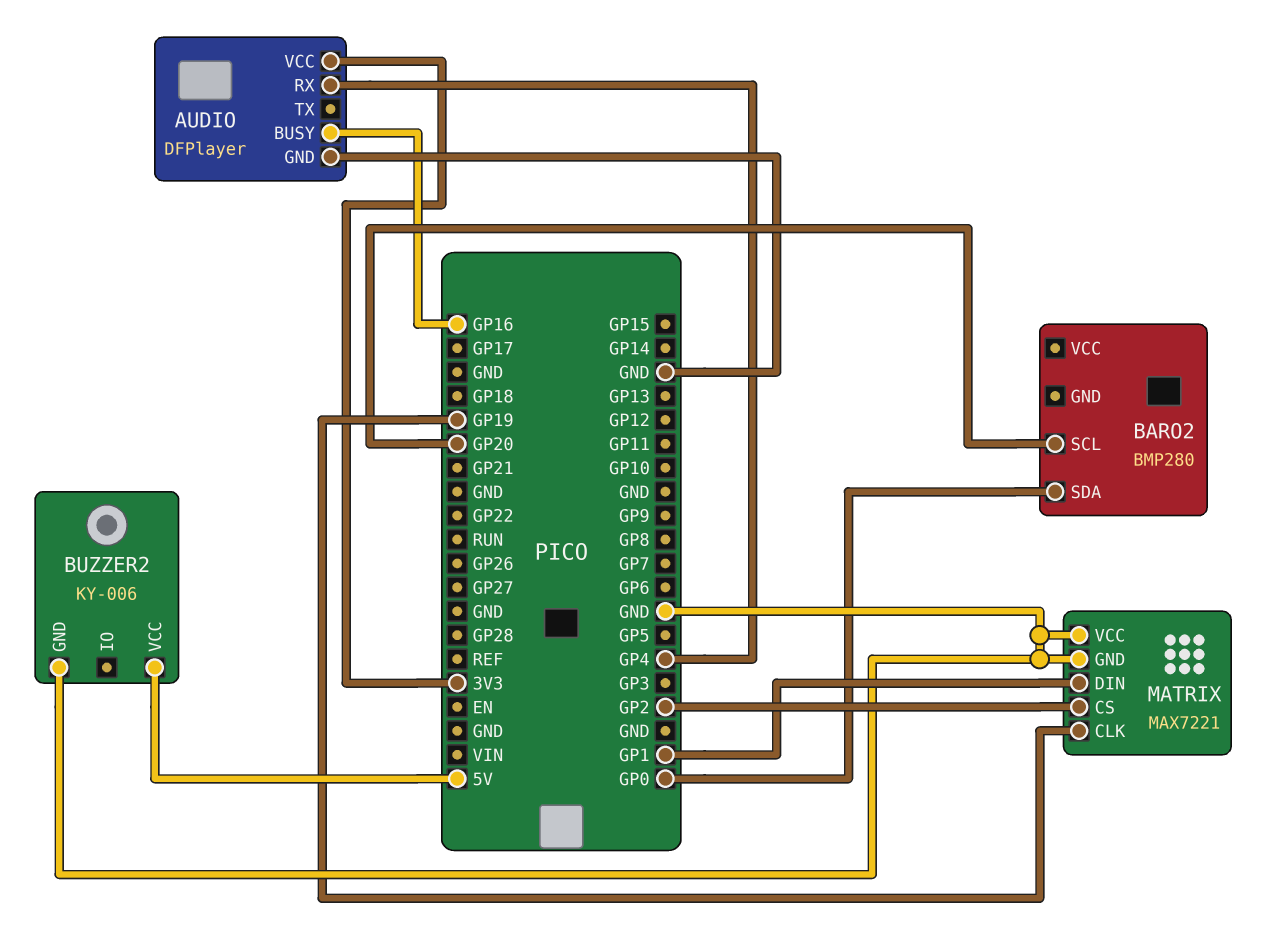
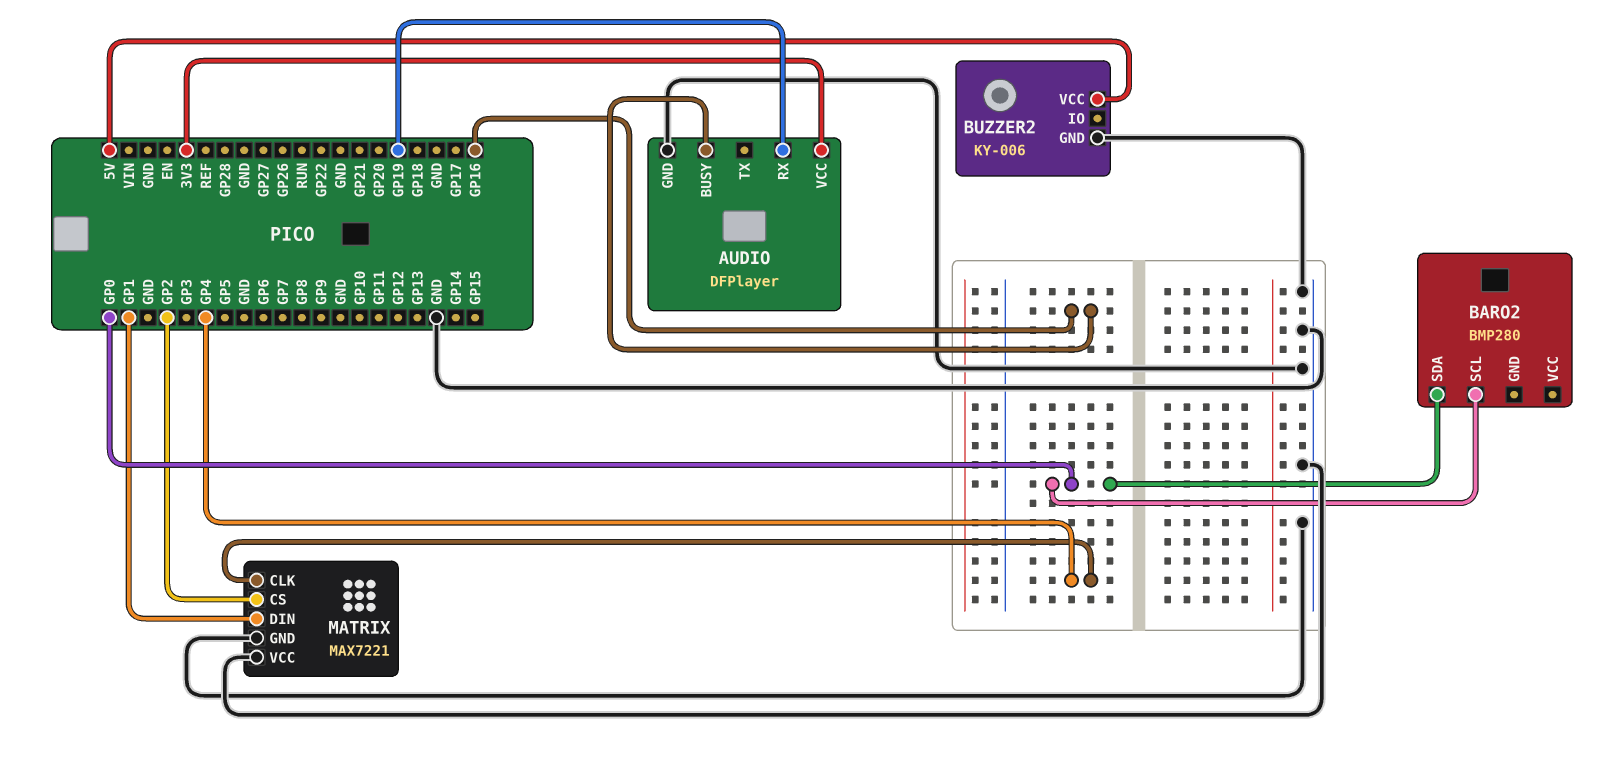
AUDIO pin RX: GP4 -> GP19
BARO2 pin SCL: GP20 -> GP0
MATRIX pin CLK: GP19 -> GP4

